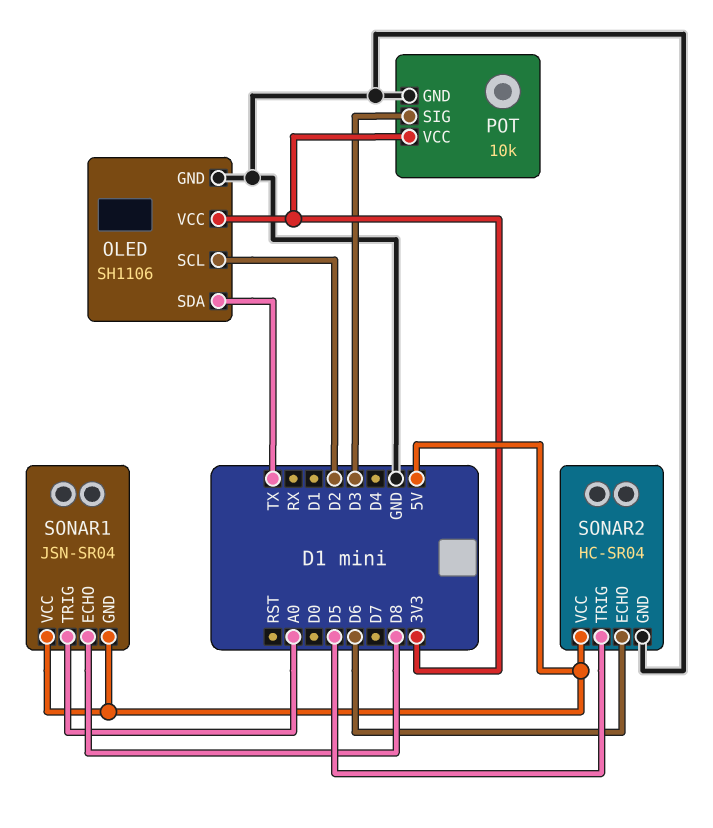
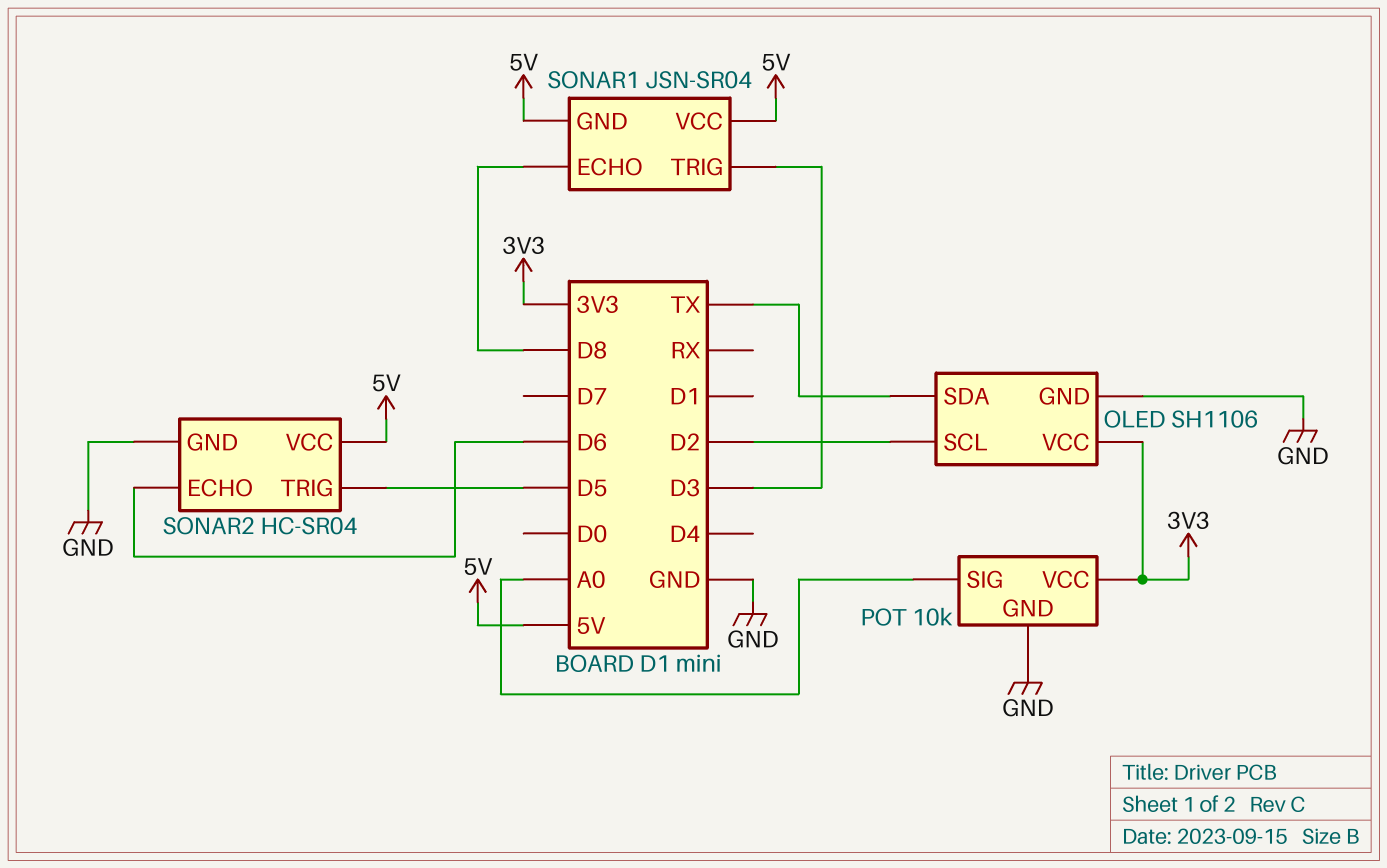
POT pin SIG: D3 -> A0
SONAR1 pin TRIG: A0 -> D3

